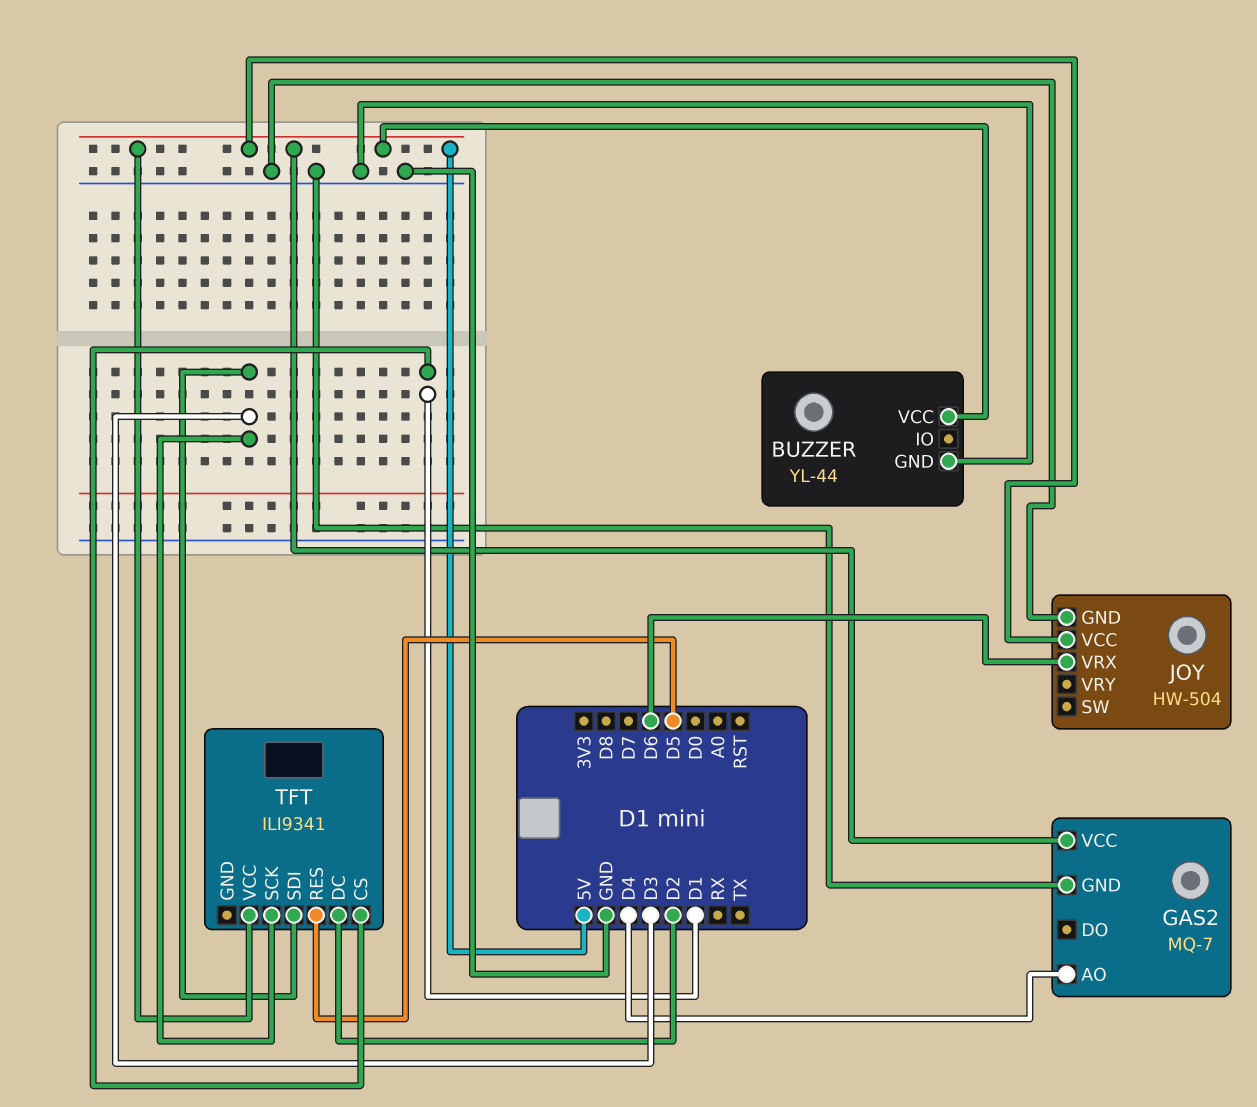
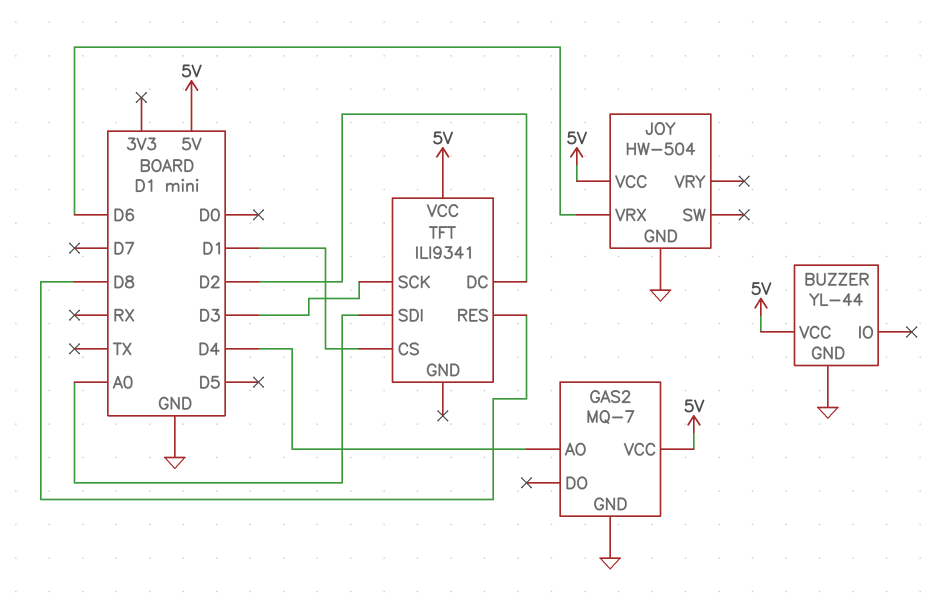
TFT pin RES: D5 -> D8
TFT pin SDI: D3 -> A0

